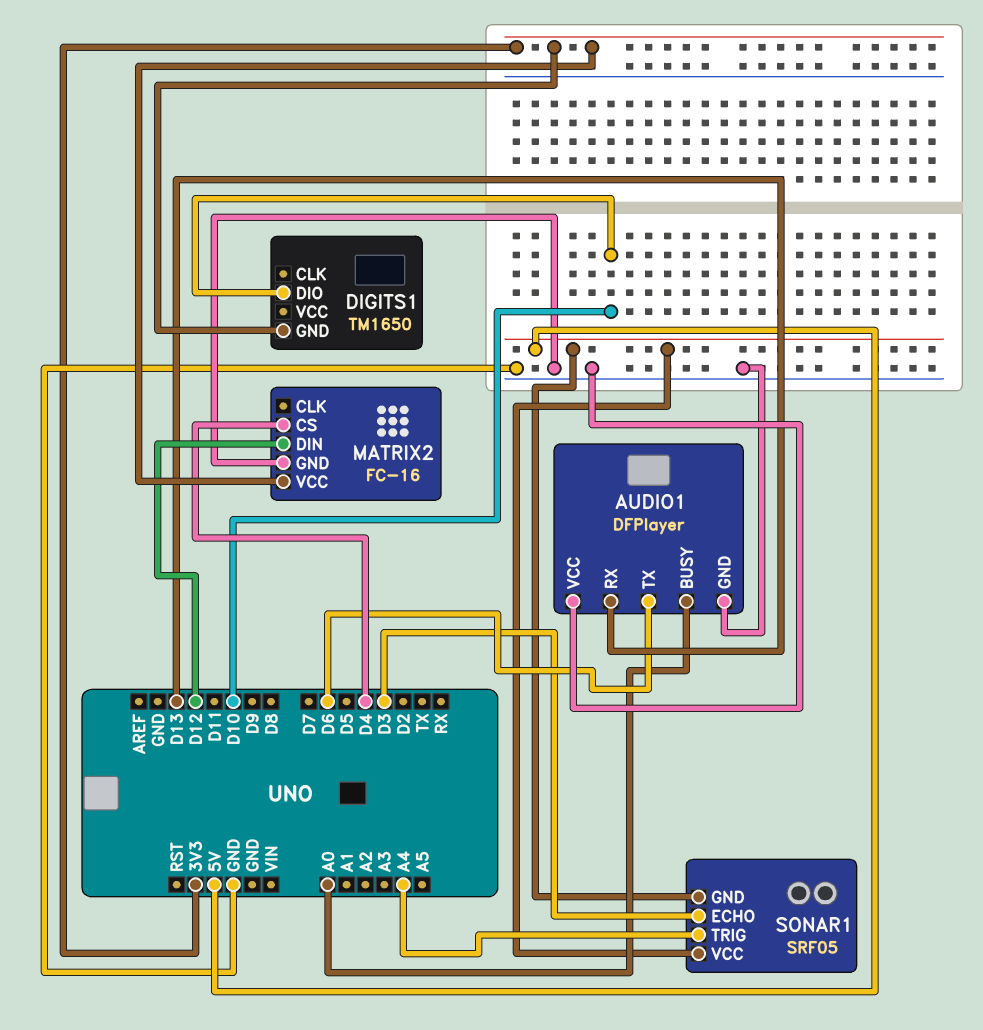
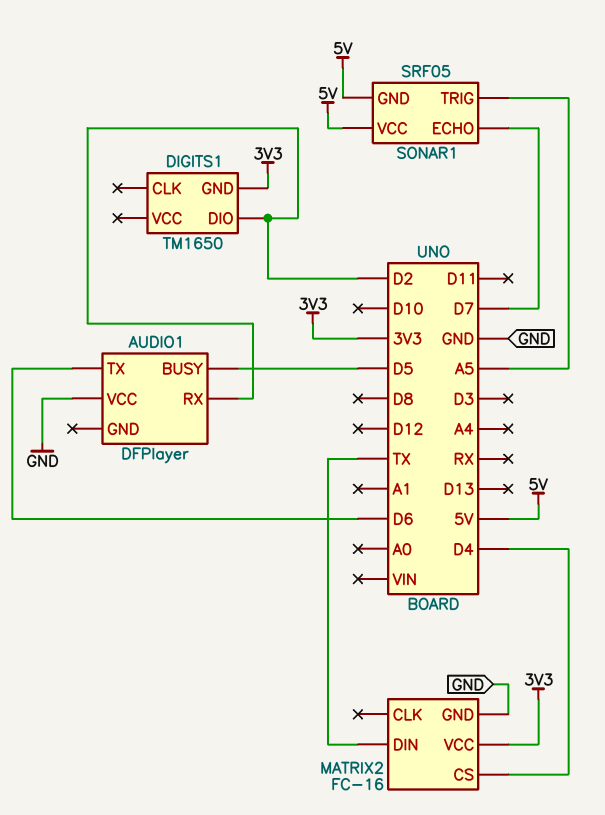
AUDIO1 pin BUSY: A0 -> D5
AUDIO1 pin GND: GND -> none
AUDIO1 pin RX: D13 -> D2
DIGITS1 pin DIO: D10 -> D2
MATRIX2 pin DIN: D12 -> TX
SONAR1 pin ECHO: D3 -> D7
SONAR1 pin TRIG: A4 -> A5

